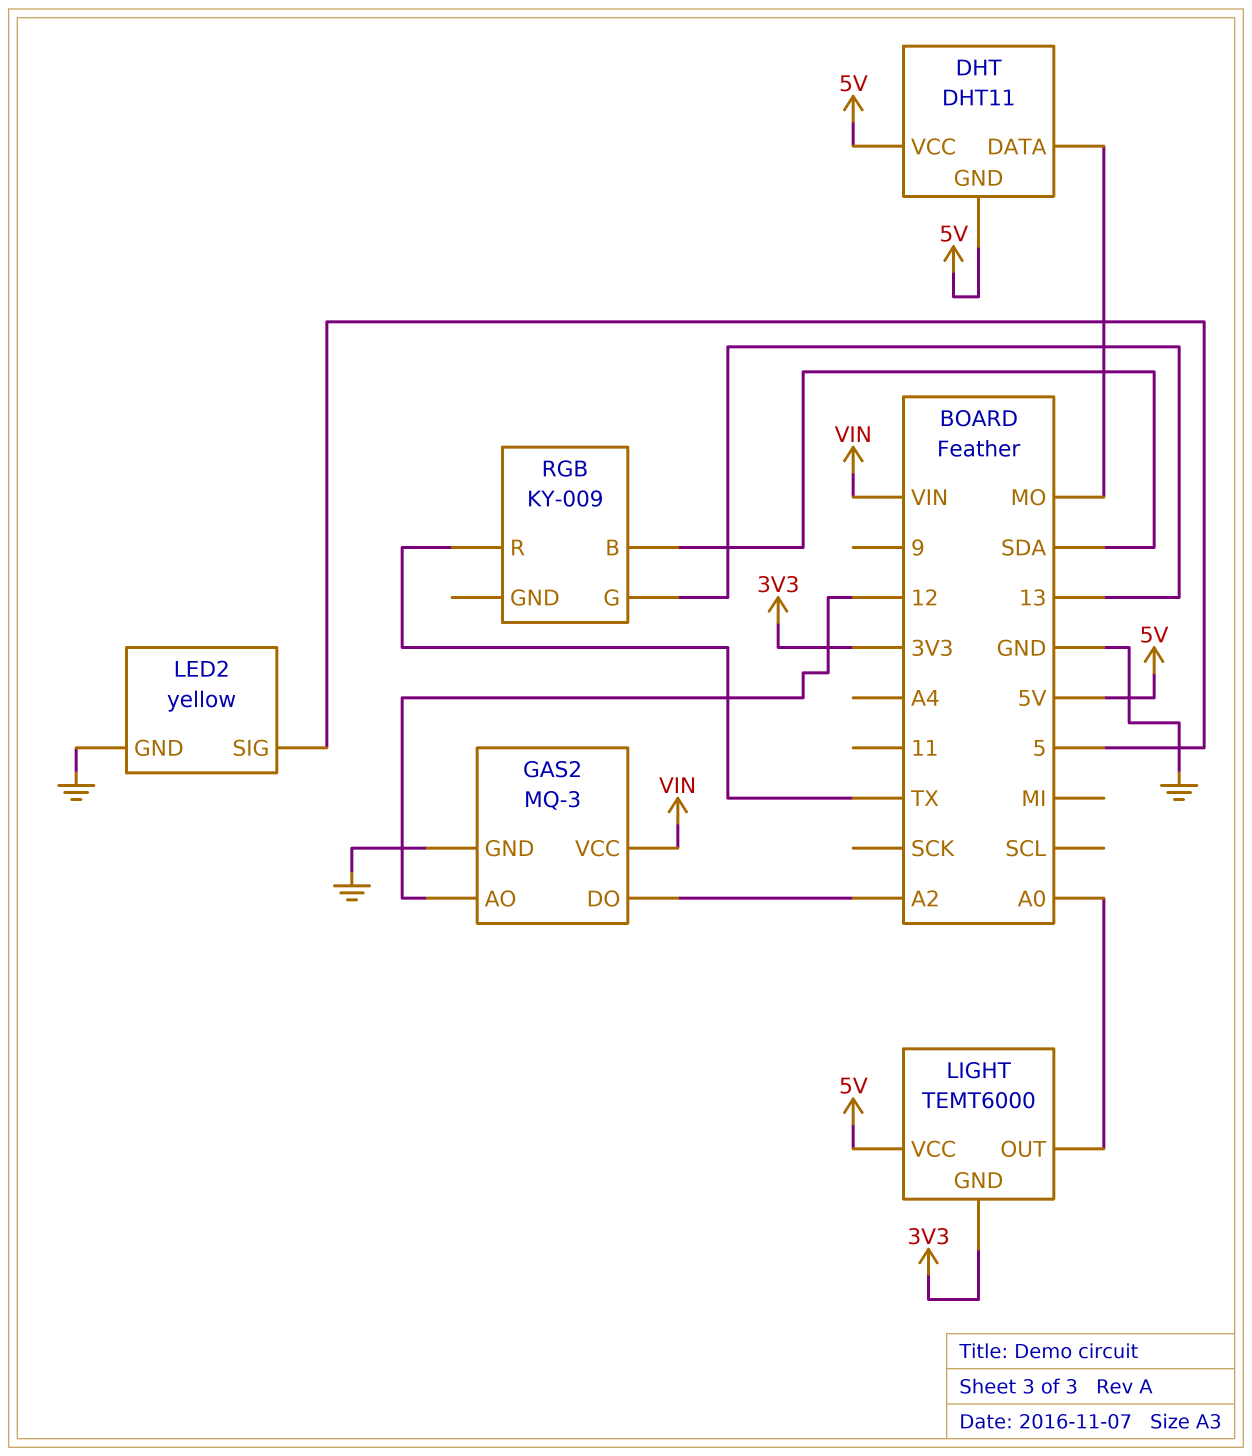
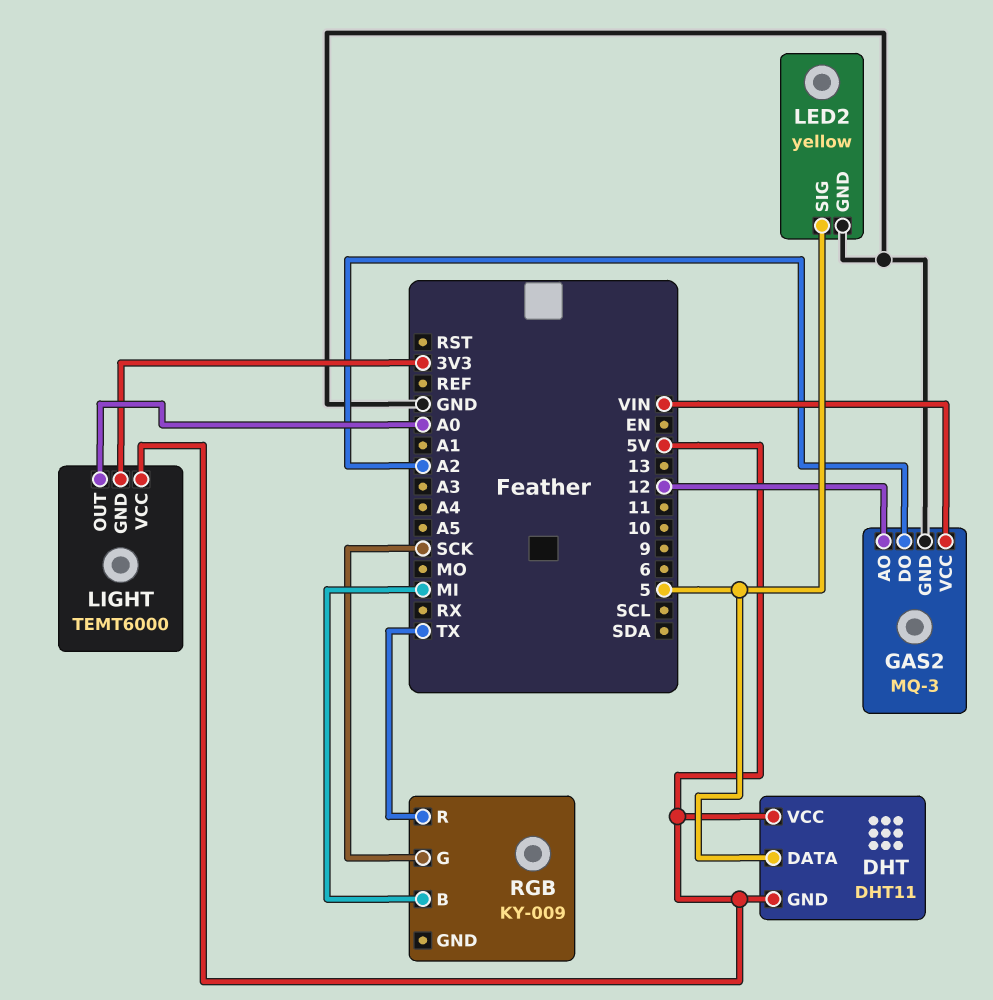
DHT pin DATA: MO -> 5
RGB pin B: SDA -> MI
RGB pin G: 13 -> SCK

